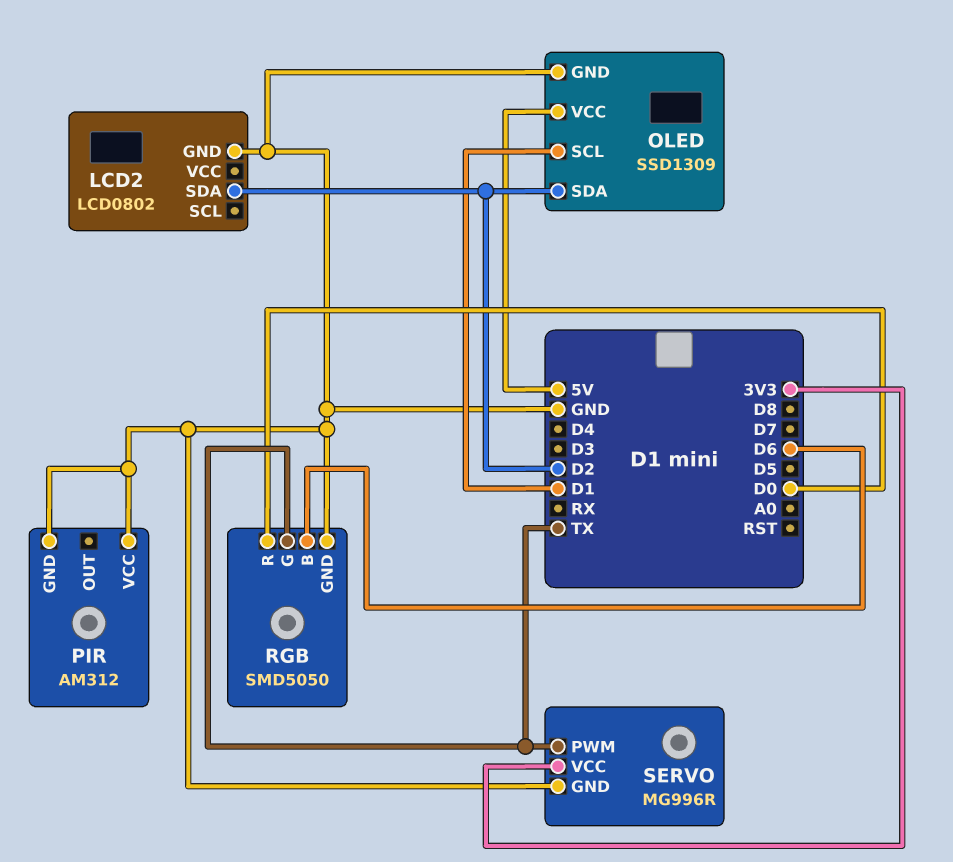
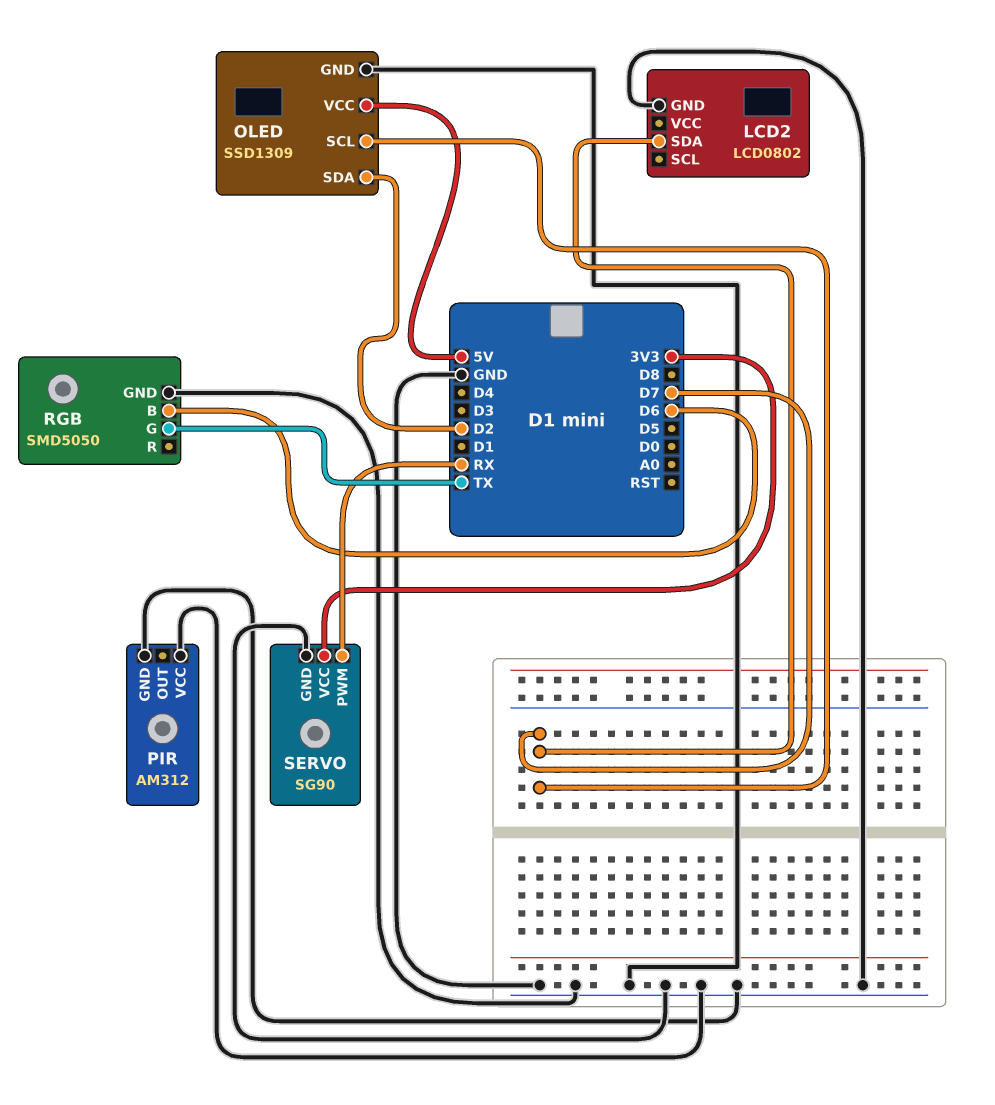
LCD2 pin SDA: D2 -> D7
OLED pin SCL: D1 -> D7
RGB pin R: D0 -> none
SERVO: MG996R -> SG90
SERVO pin PWM: TX -> RX

